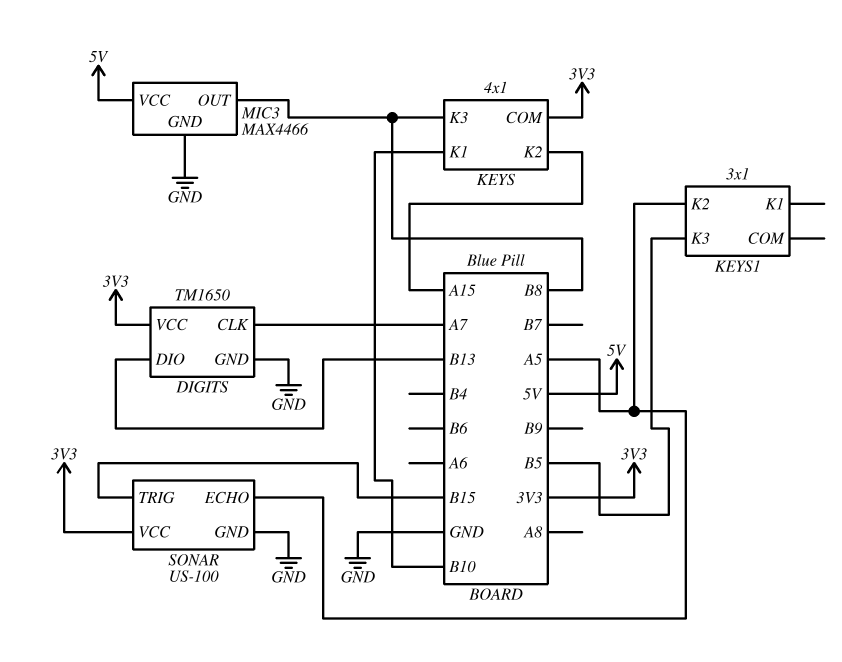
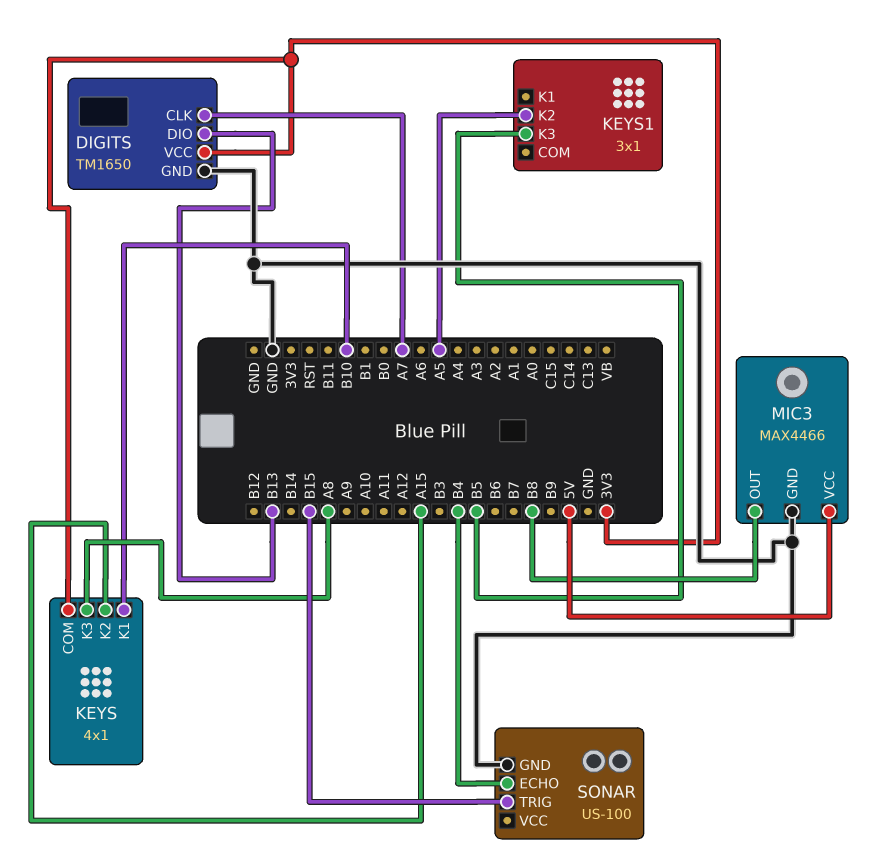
KEYS pin K3: B8 -> A8
SONAR pin ECHO: A5 -> B4
SONAR pin VCC: 3V3 -> none

